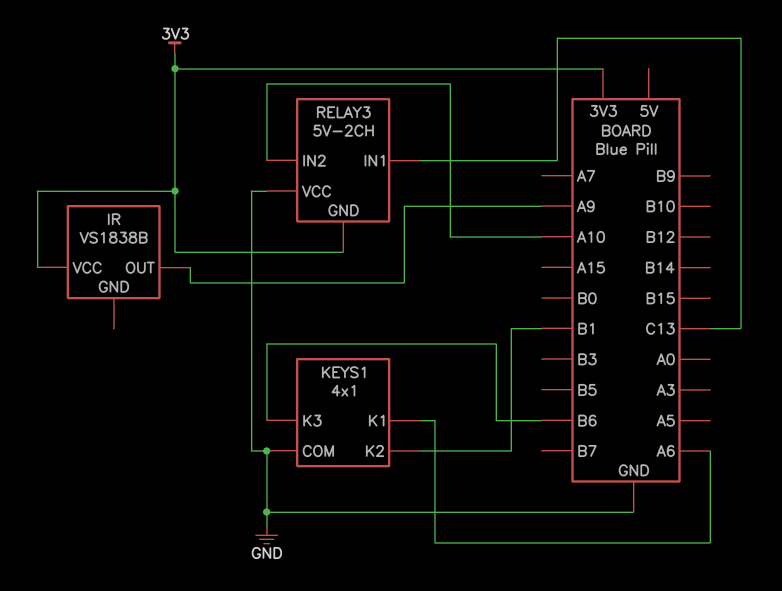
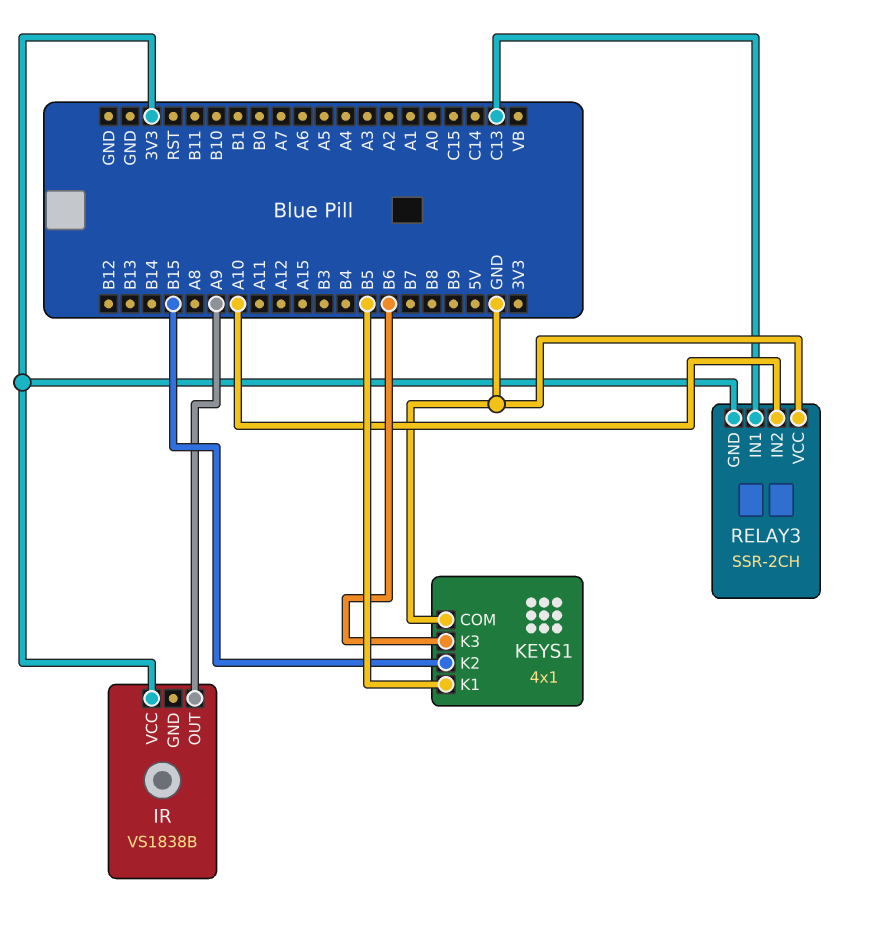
KEYS1 pin K1: A6 -> B5
KEYS1 pin K2: B1 -> B15
RELAY3: 5V-2CH -> SSR-2CH

